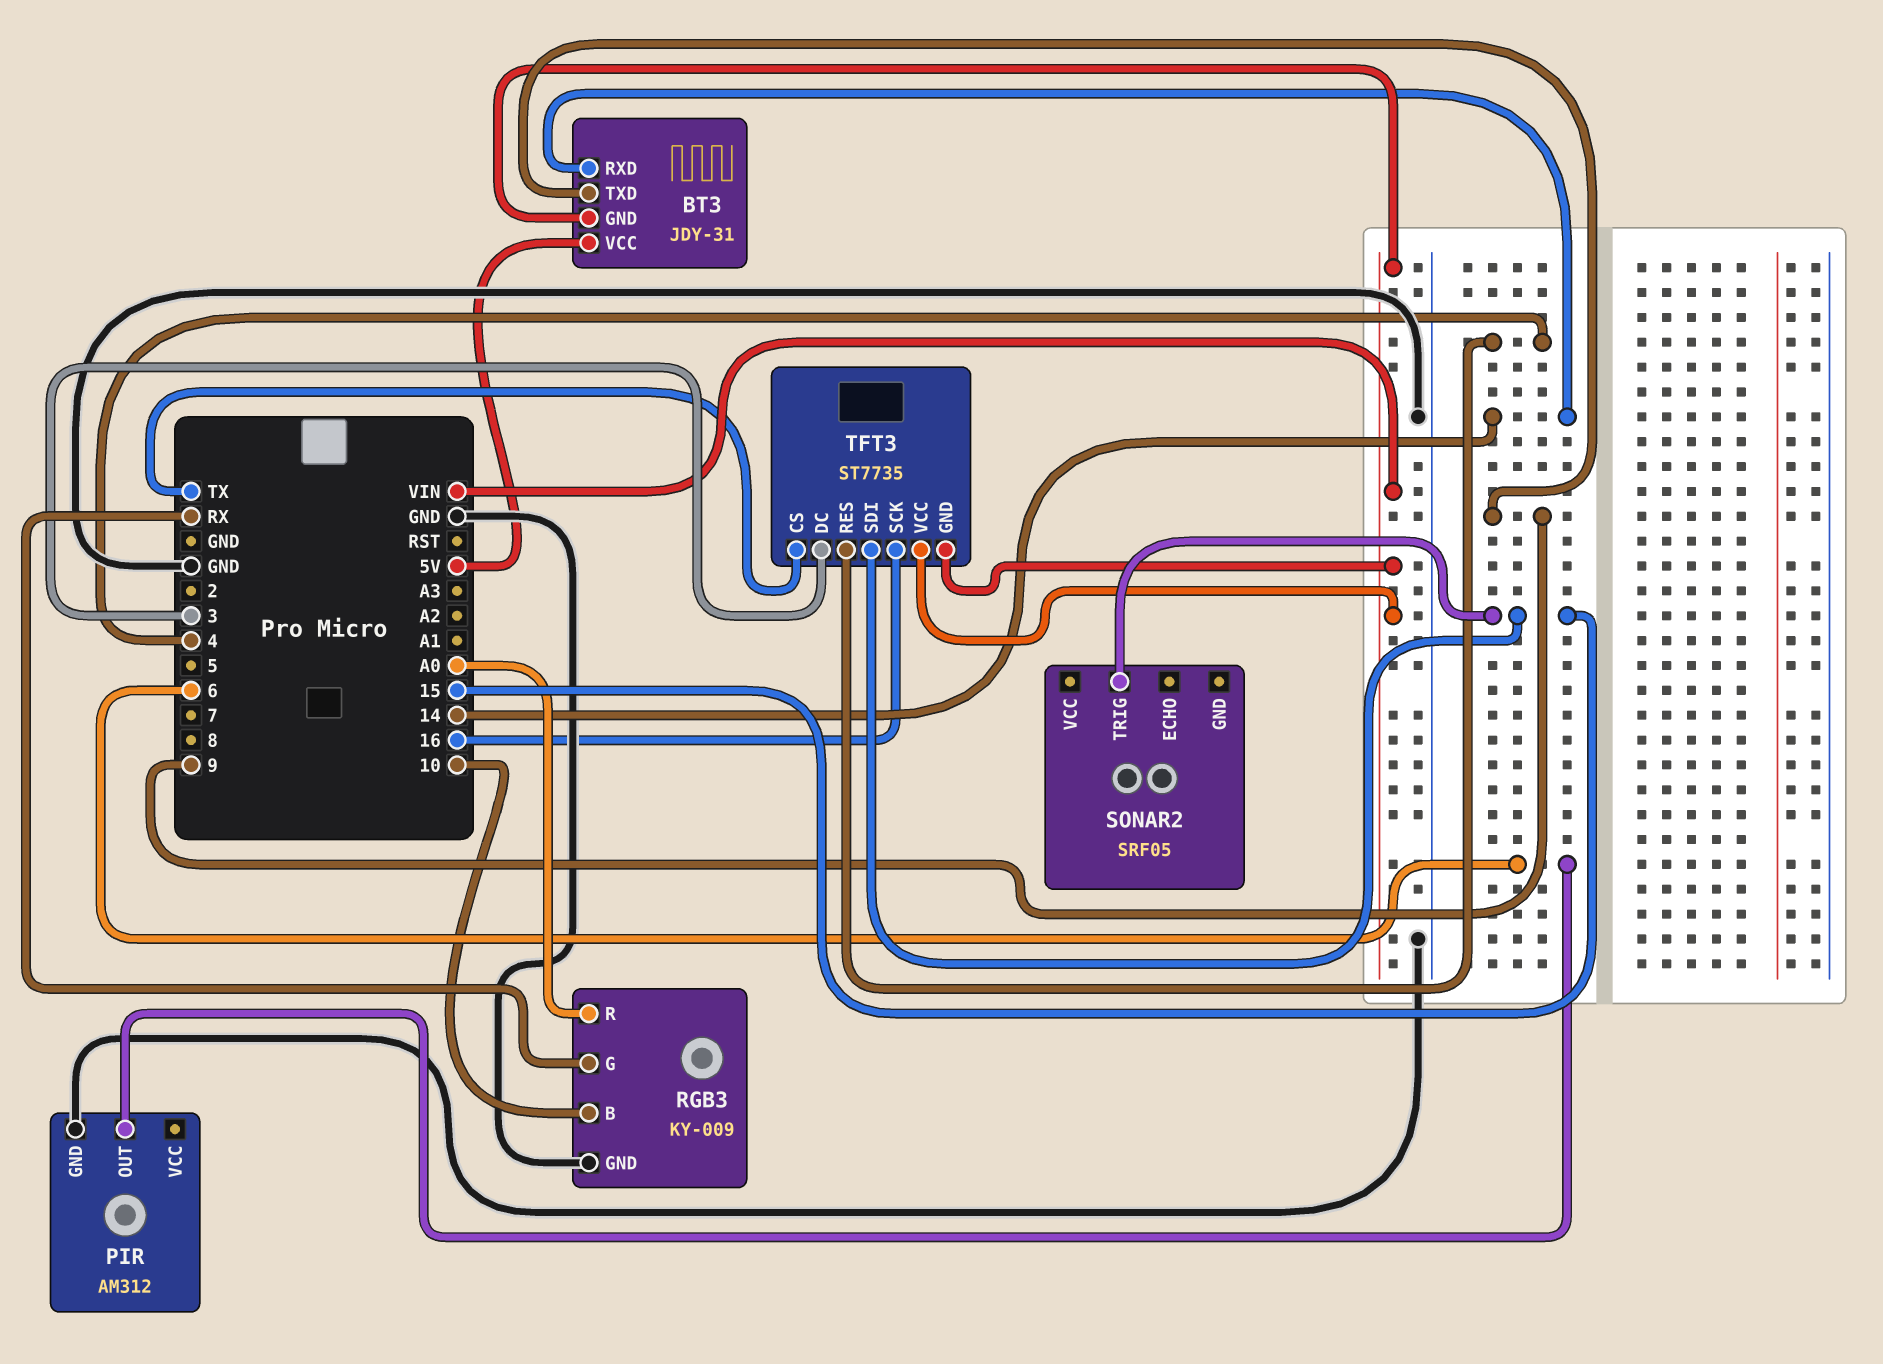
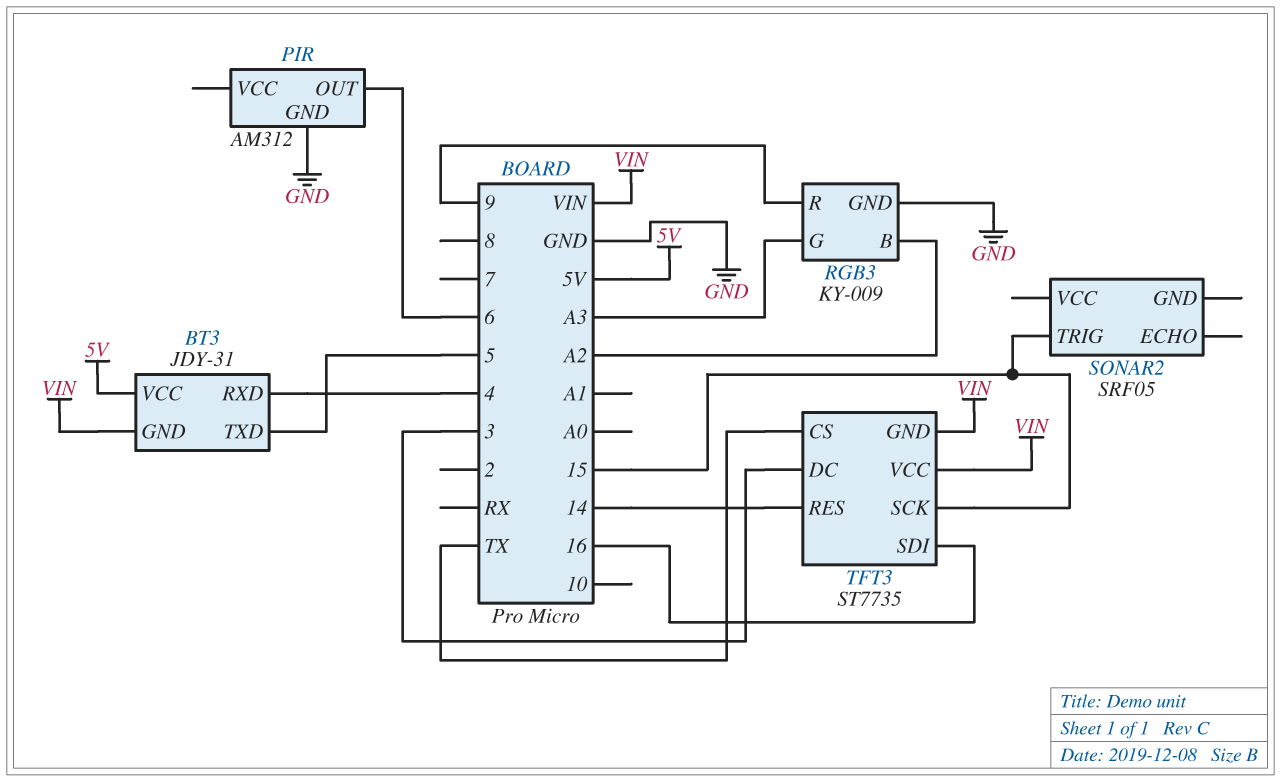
BT3 pin RXD: 14 -> 4
BT3 pin TXD: 9 -> 5
RGB3 pin B: 10 -> A2
RGB3 pin G: RX -> A3
RGB3 pin R: A0 -> 9
TFT3 pin RES: 4 -> 14
TFT3 pin SCK: 16 -> 15
TFT3 pin SDI: 15 -> 16

